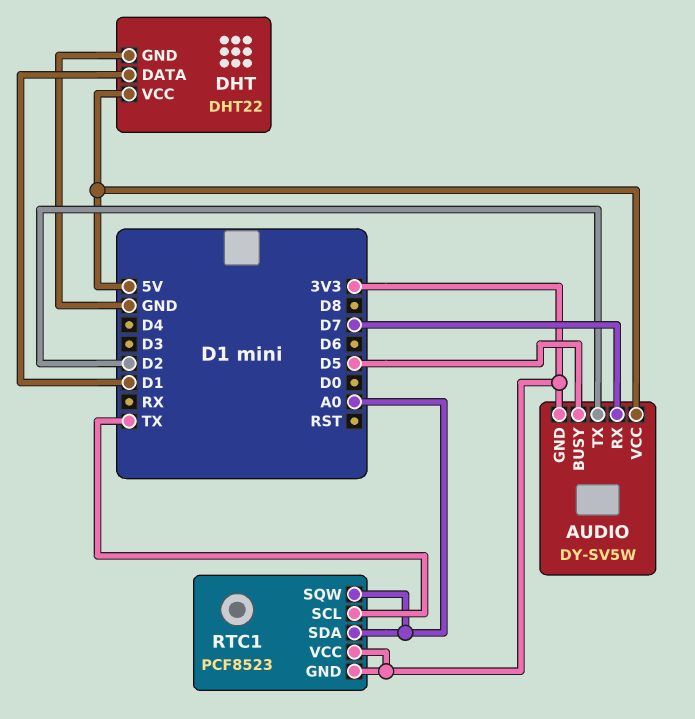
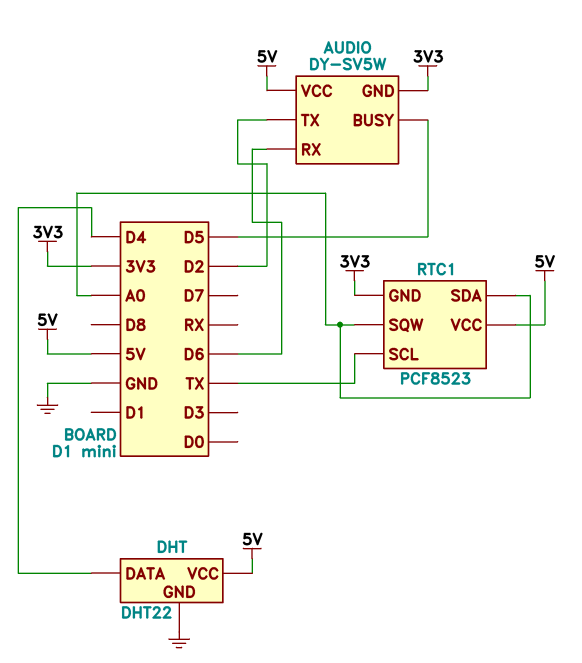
AUDIO pin RX: D7 -> D6
DHT pin DATA: D1 -> D4
RTC1 pin VCC: 3V3 -> 5V

